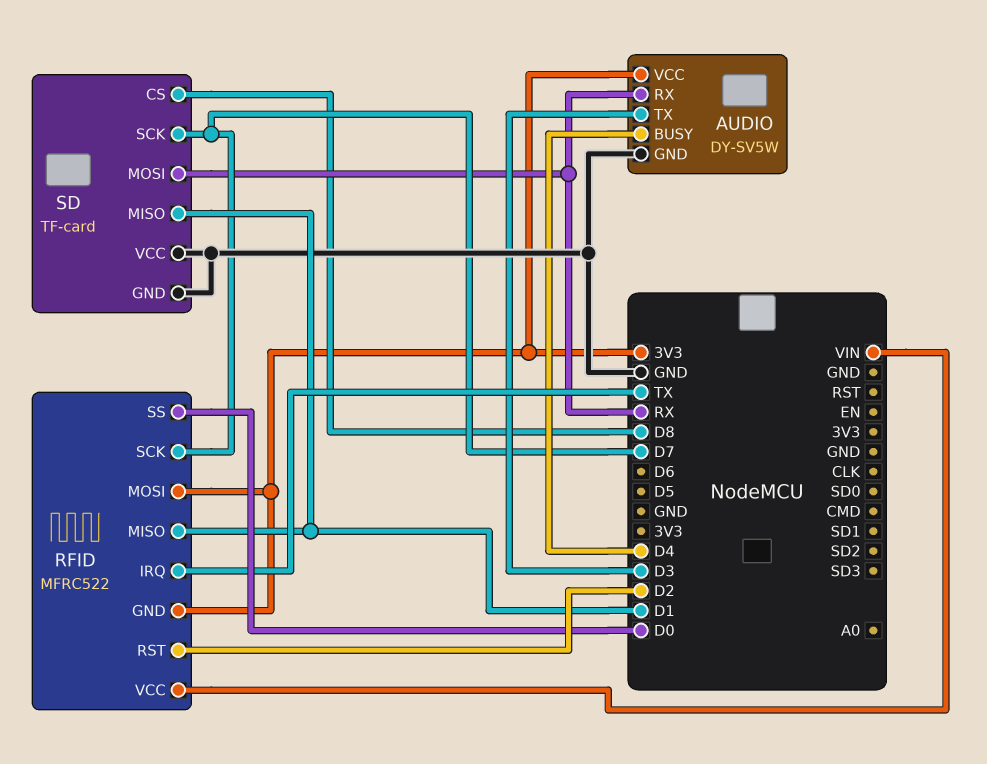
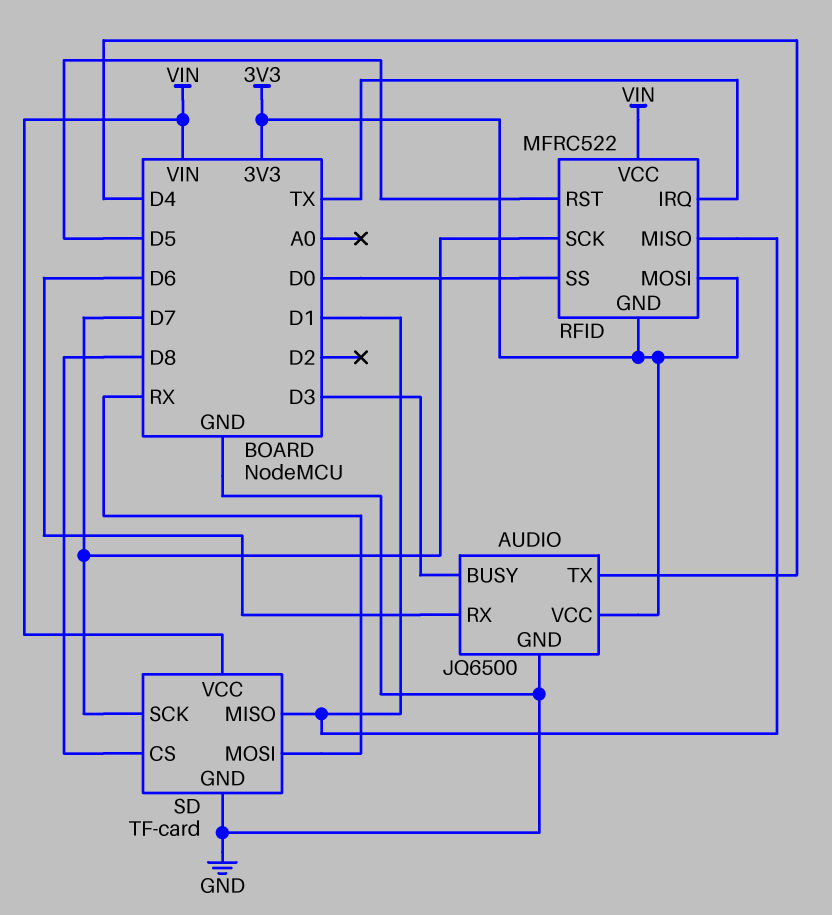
AUDIO: DY-SV5W -> JQ6500
AUDIO pin BUSY: D4 -> D3
AUDIO pin RX: RX -> D6
AUDIO pin TX: D3 -> D4
RFID pin RST: D2 -> D5
SD pin VCC: GND -> VIN

